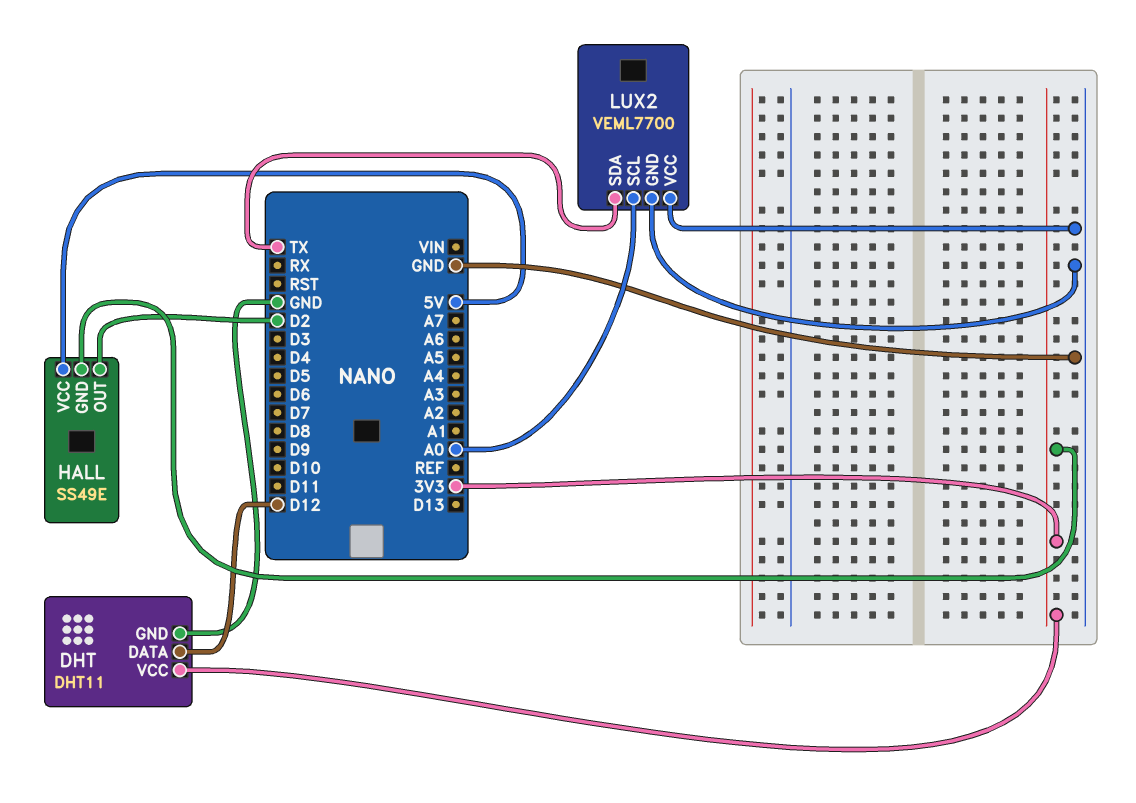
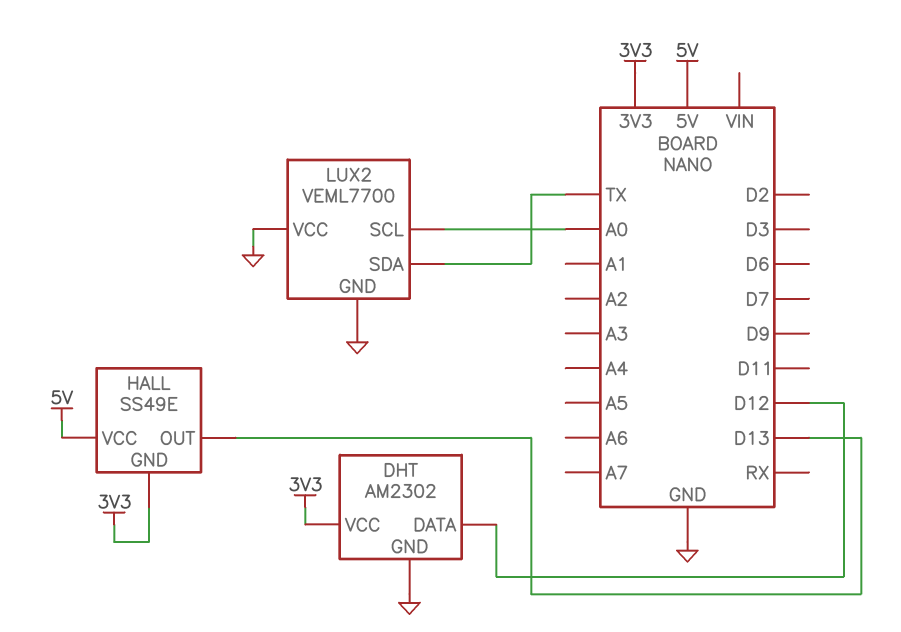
DHT: DHT11 -> AM2302
HALL pin OUT: D2 -> D13

